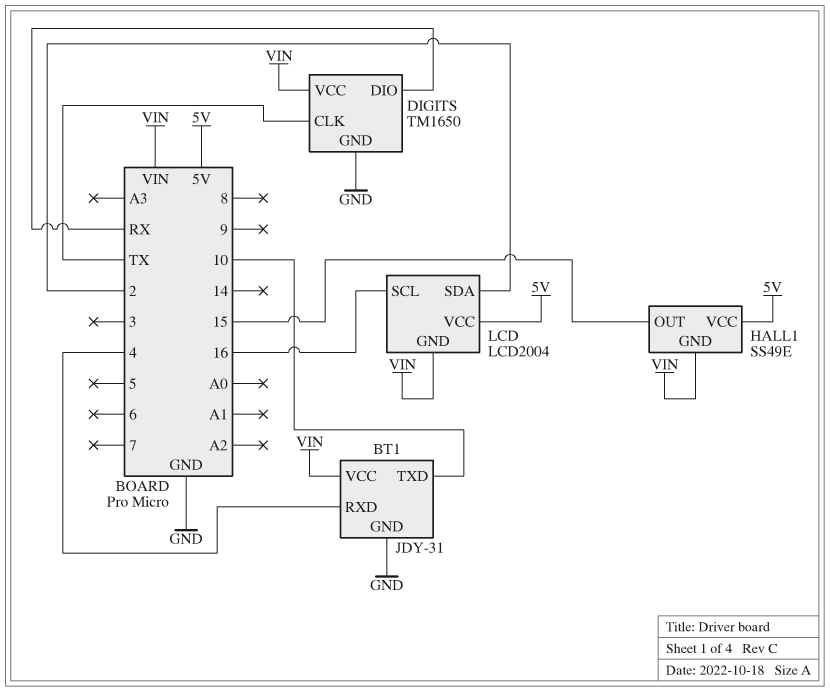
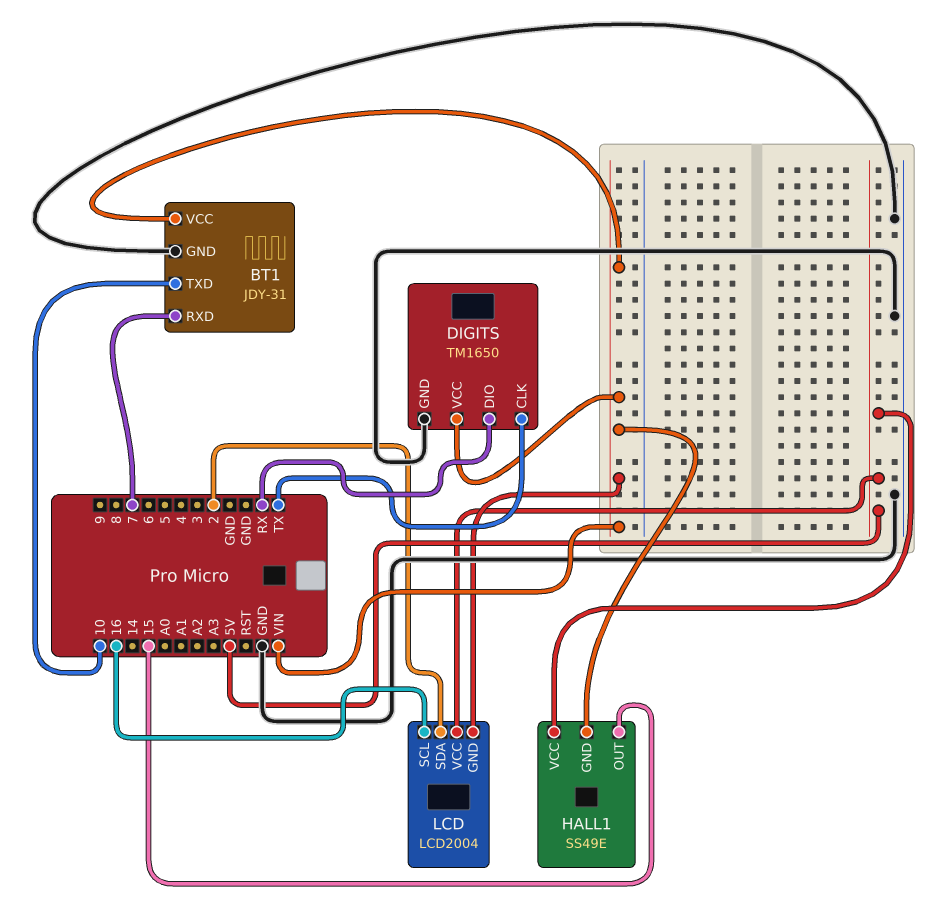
BT1 pin RXD: 4 -> 7

